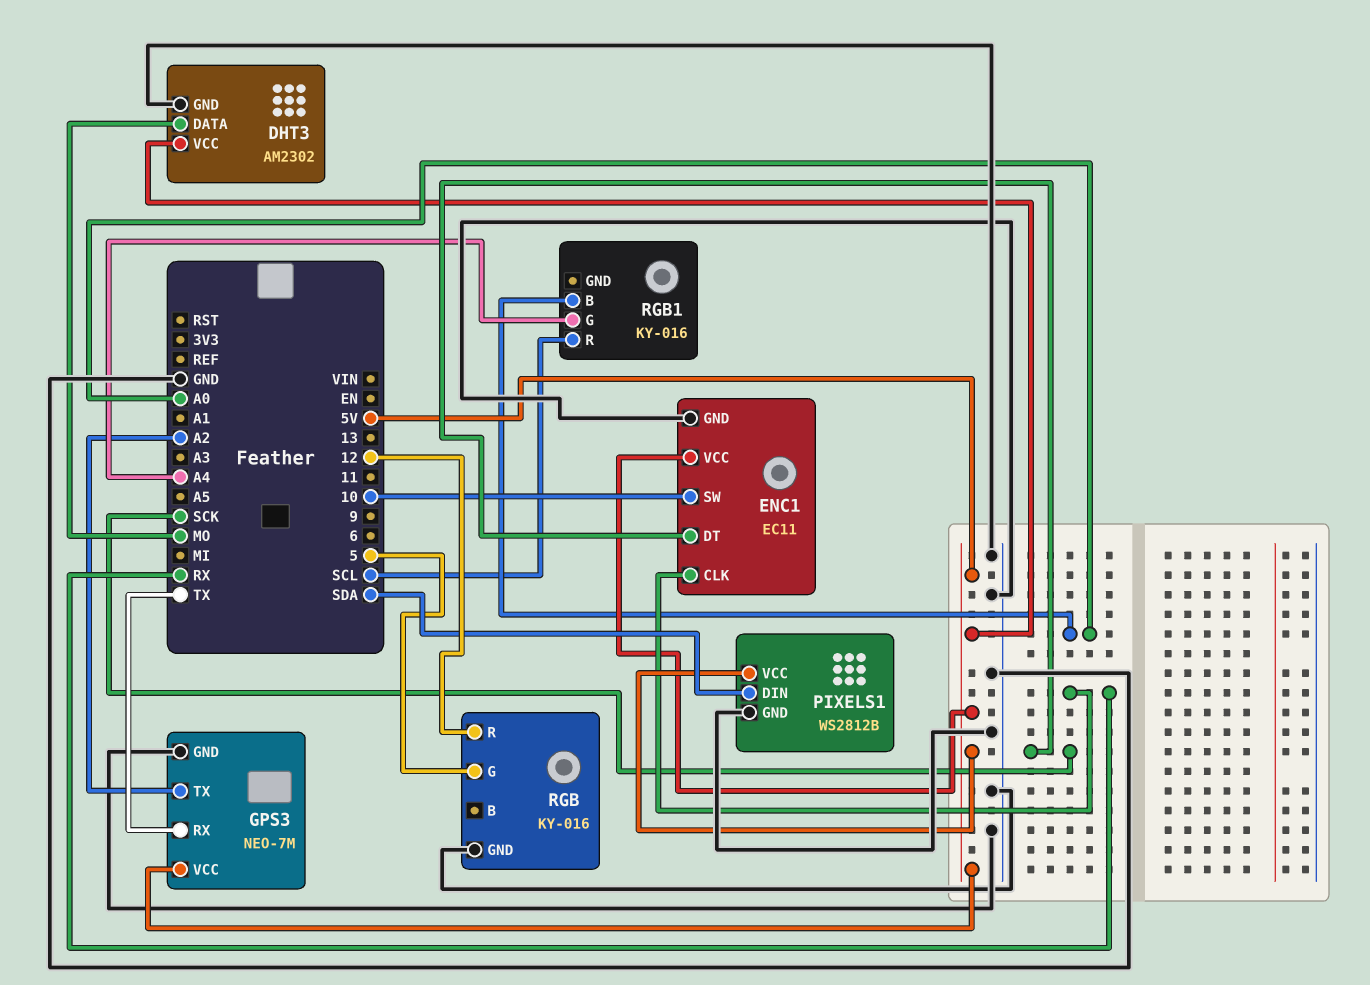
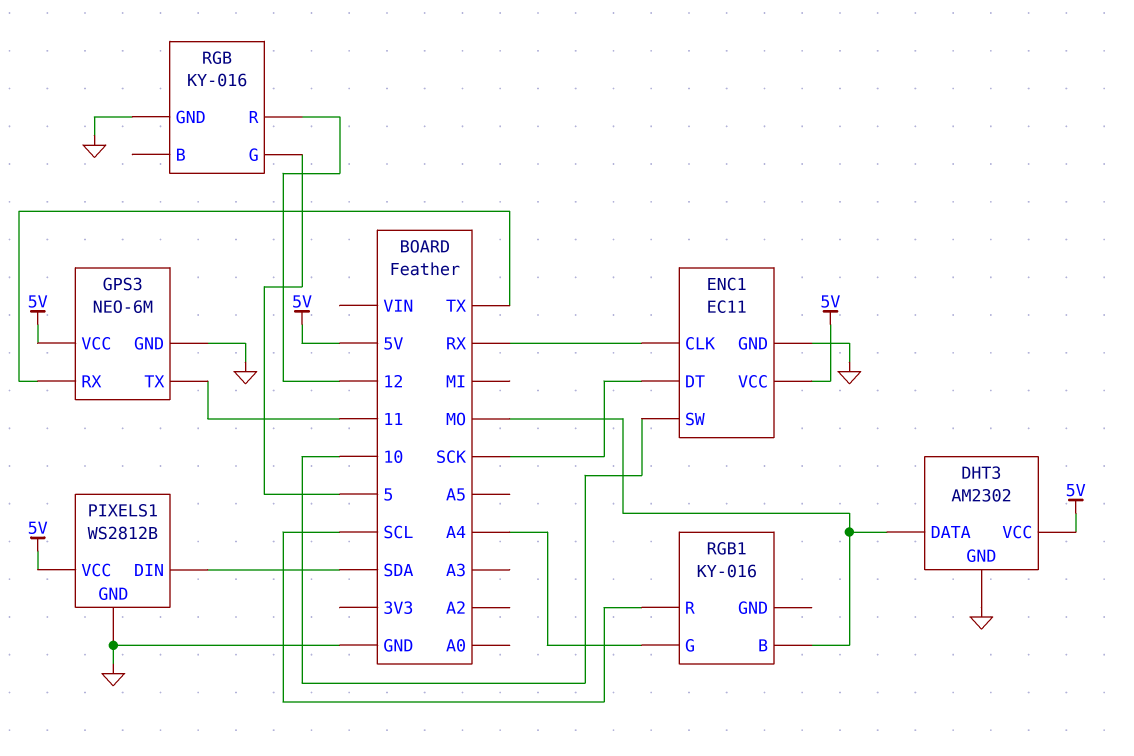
GPS3: NEO-7M -> NEO-6M
GPS3 pin TX: A2 -> 11
RGB1 pin B: A0 -> MO

